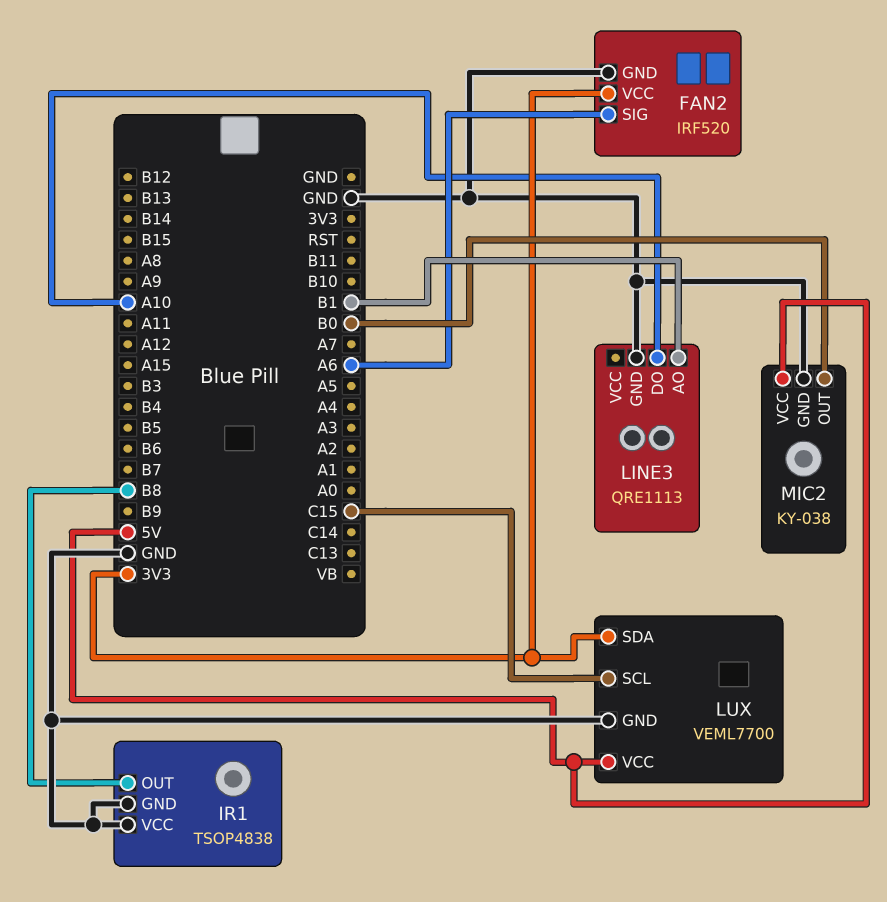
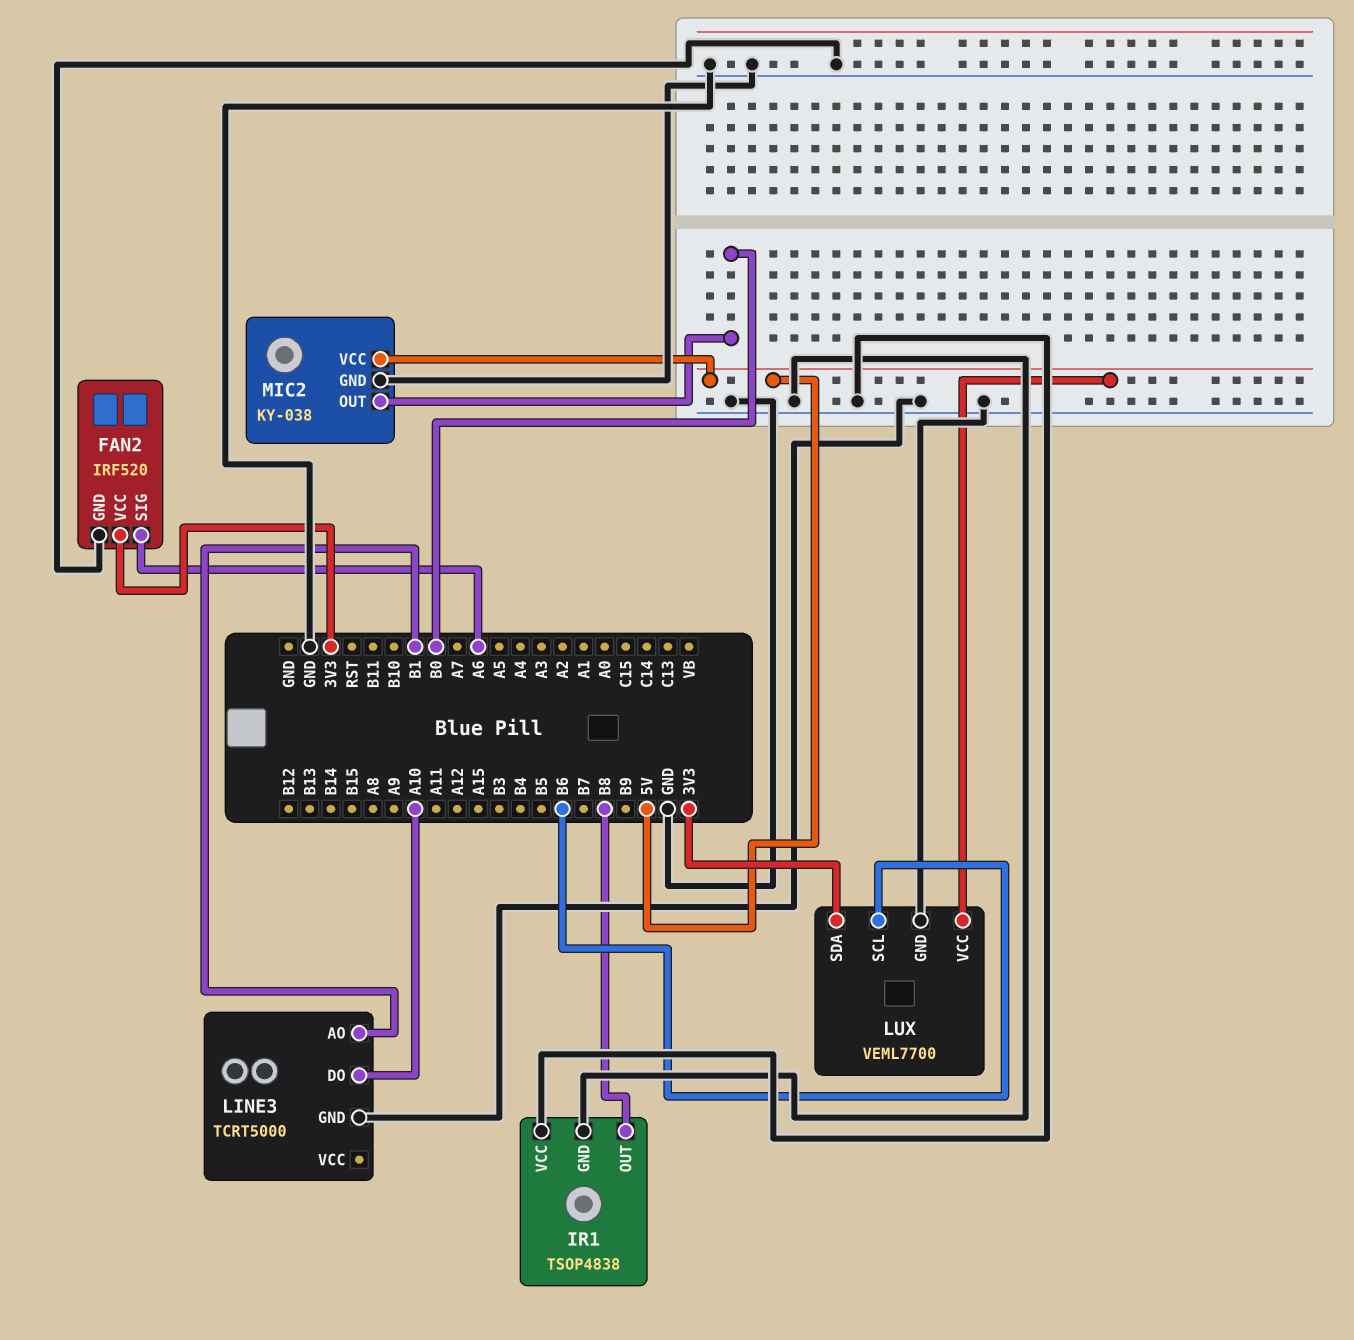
LINE3: QRE1113 -> TCRT5000
LUX pin SCL: C15 -> B6

